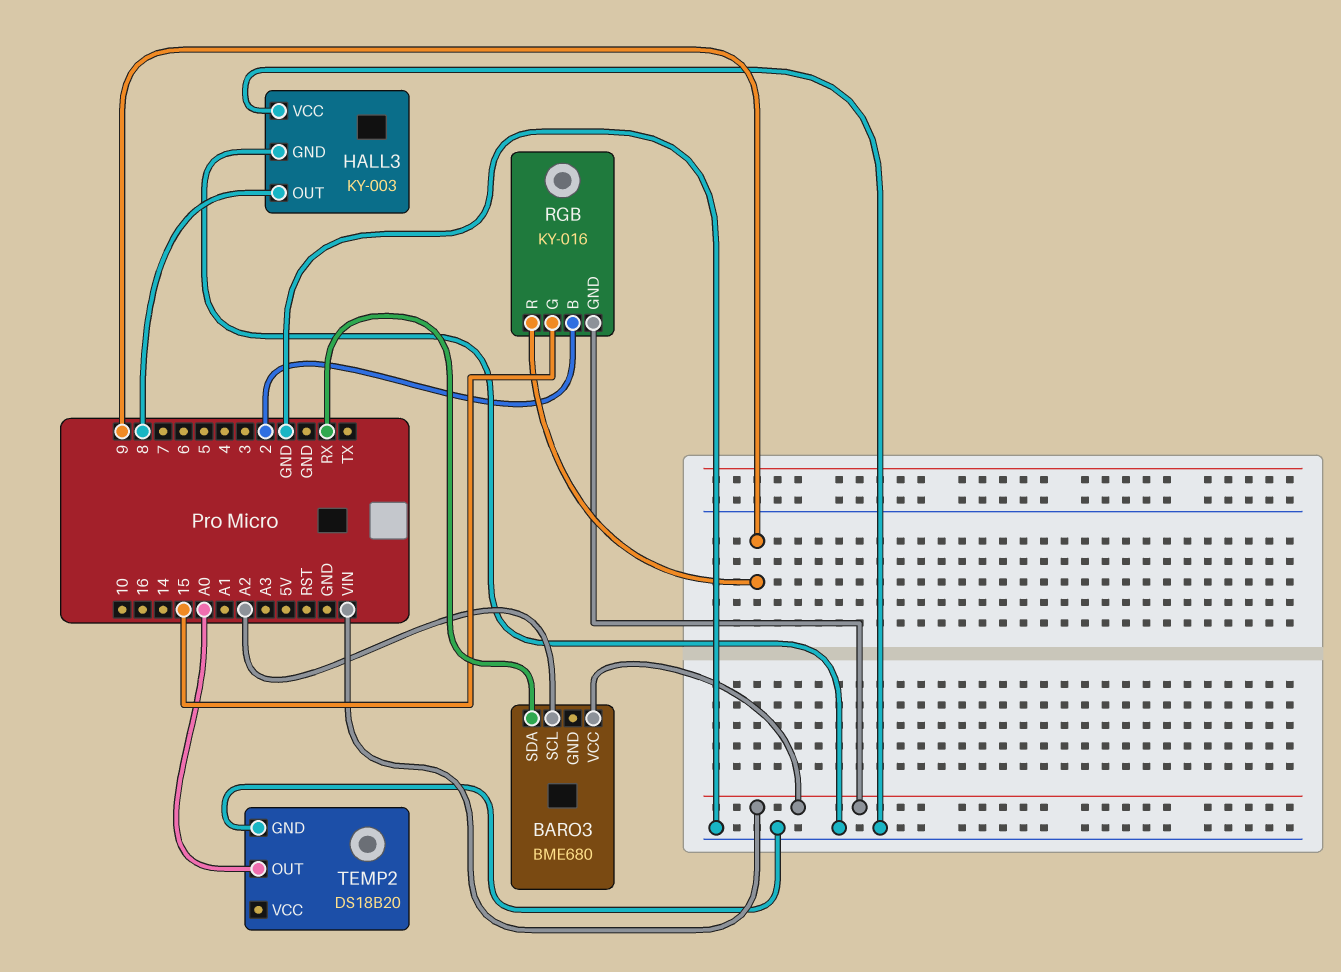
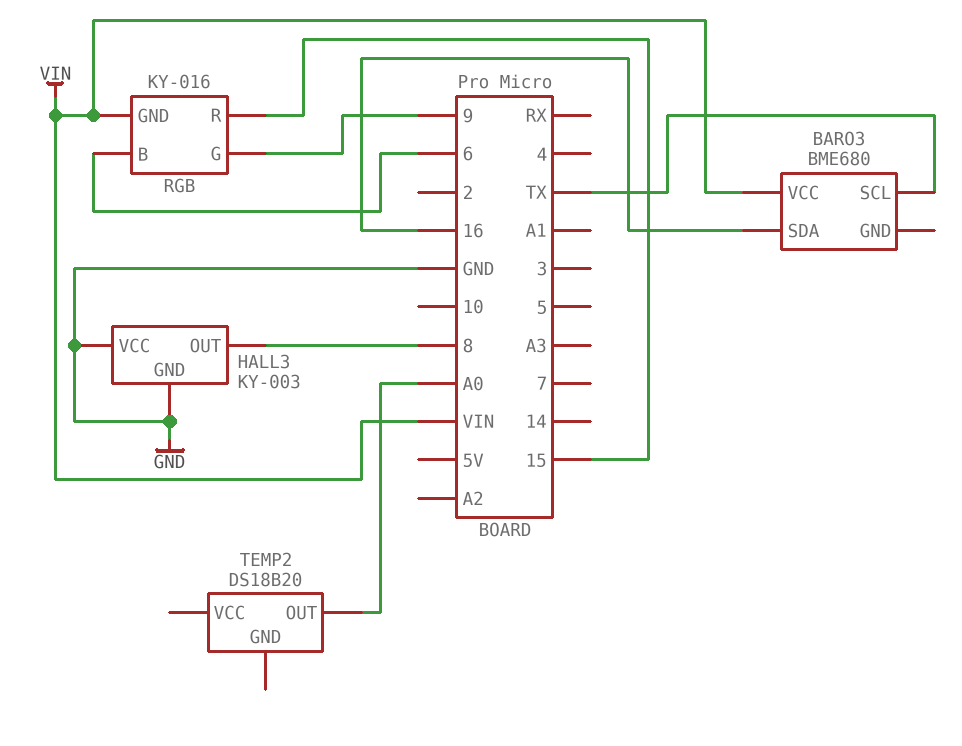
BARO3 pin SCL: A2 -> TX
BARO3 pin SDA: RX -> 16
RGB pin B: 2 -> 6
RGB pin G: 15 -> 9
RGB pin R: 9 -> 15
TEMP2 pin GND: GND -> none

